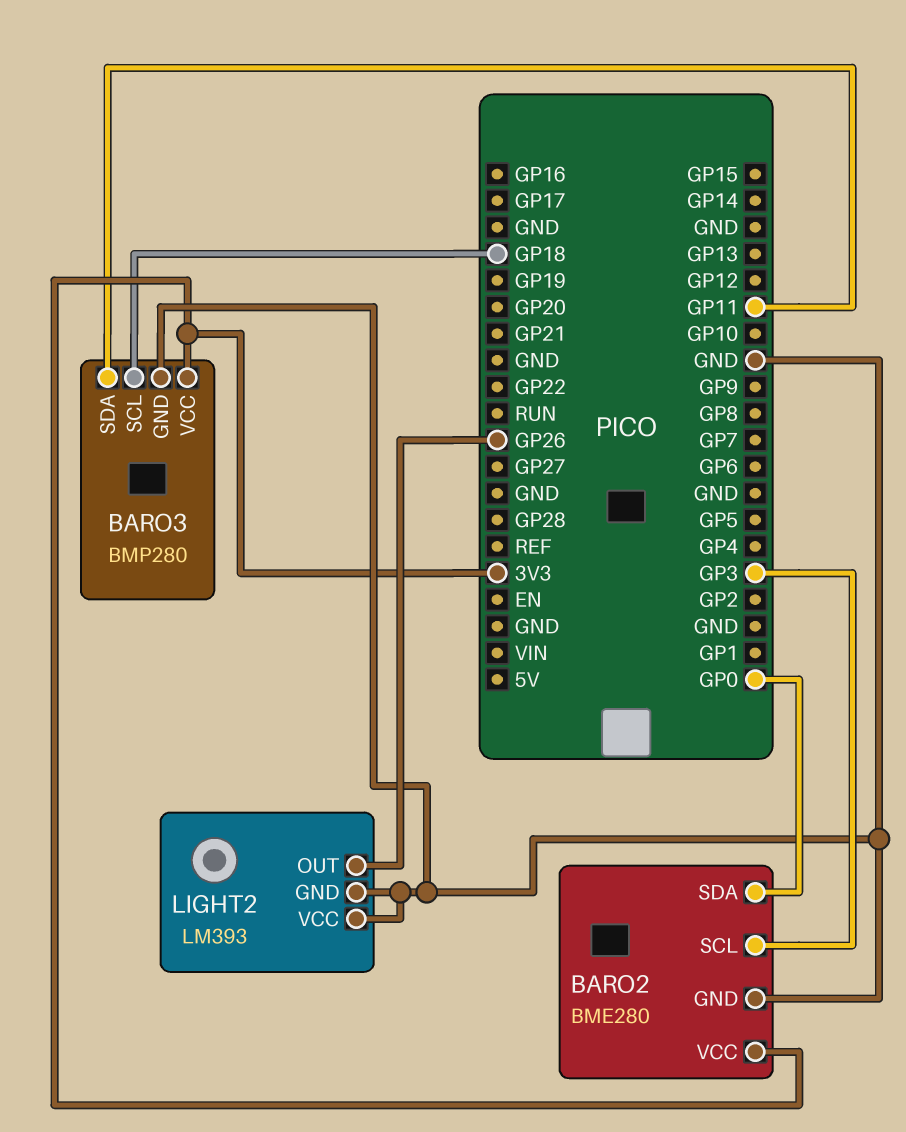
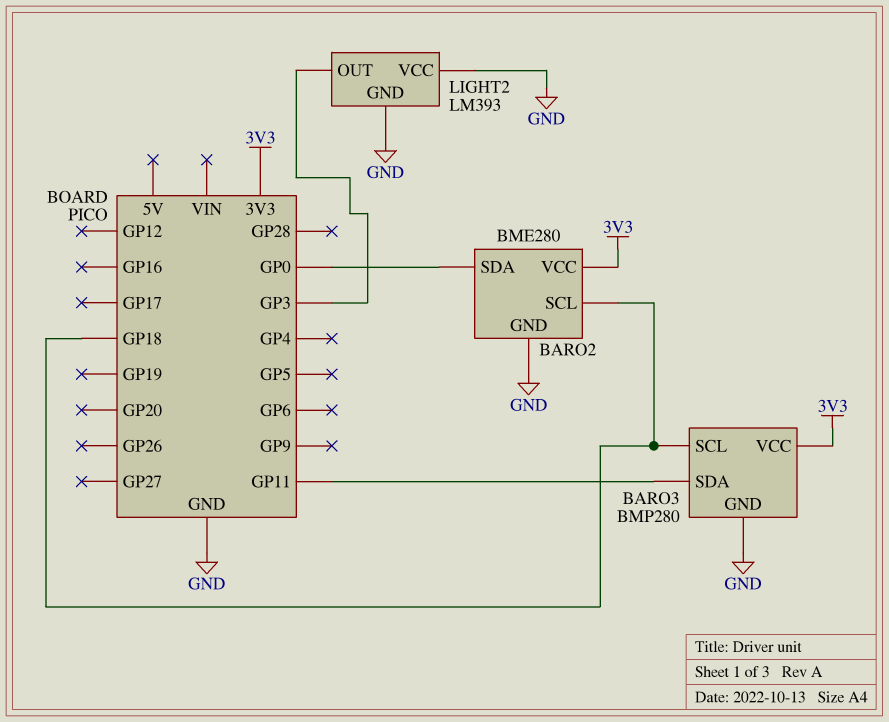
BARO2 pin SCL: GP3 -> GP18
LIGHT2 pin OUT: GP26 -> GP3

